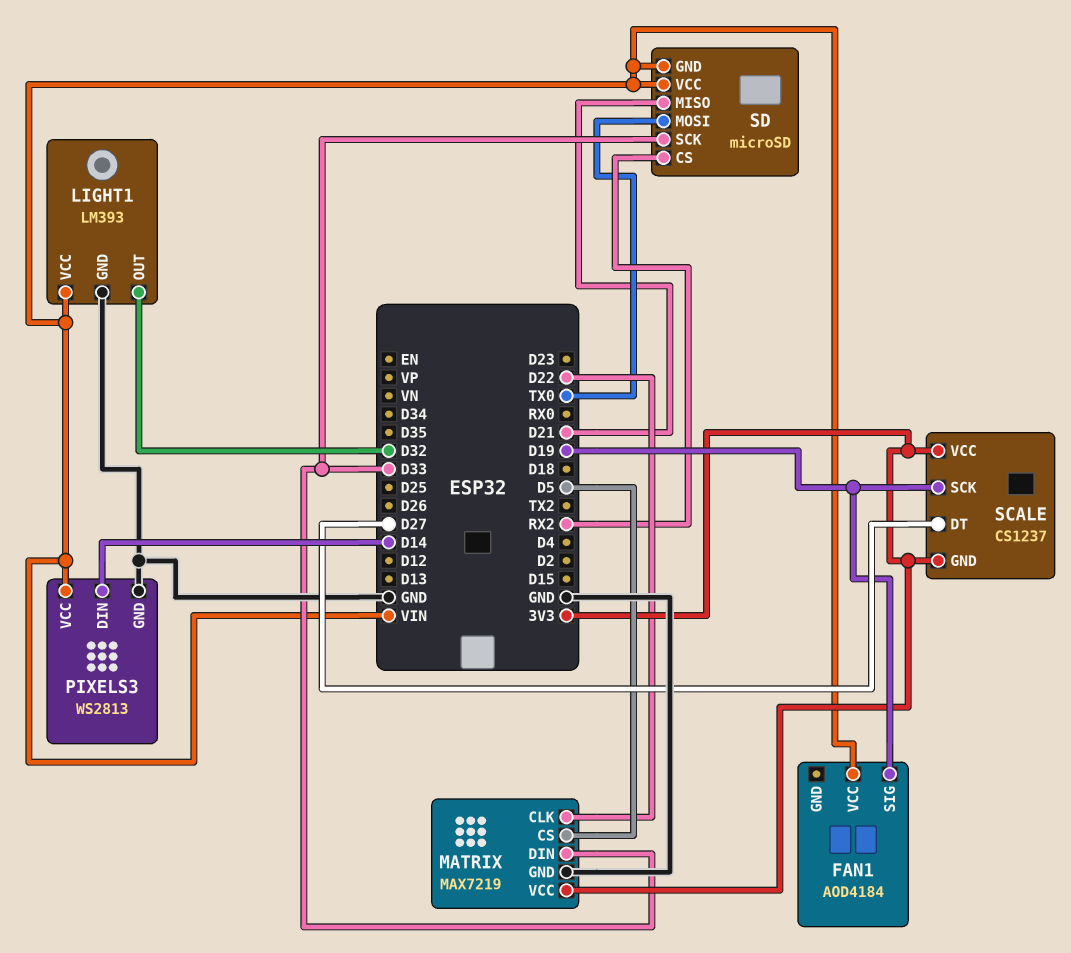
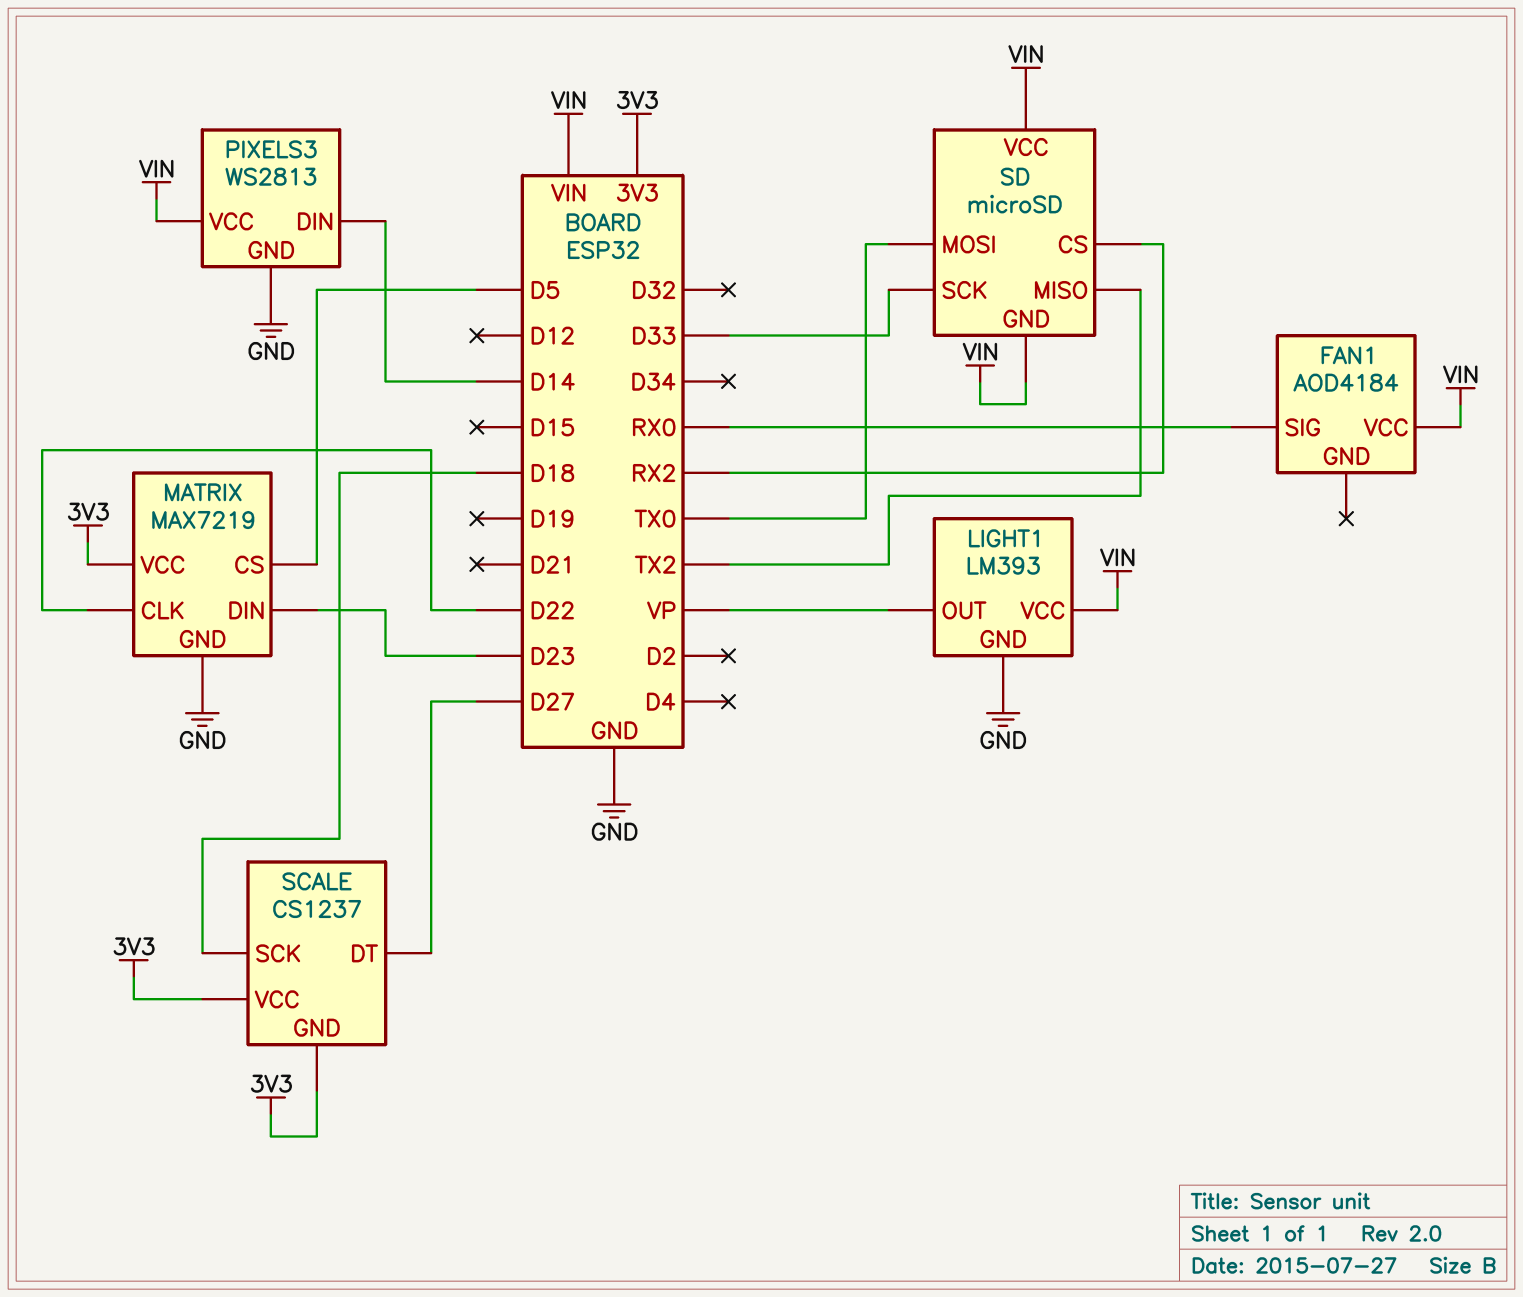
FAN1 pin SIG: D19 -> RX0
LIGHT1 pin OUT: D32 -> VP
MATRIX pin DIN: D33 -> D23
SCALE pin SCK: D19 -> D18
SD pin MISO: D21 -> TX2

